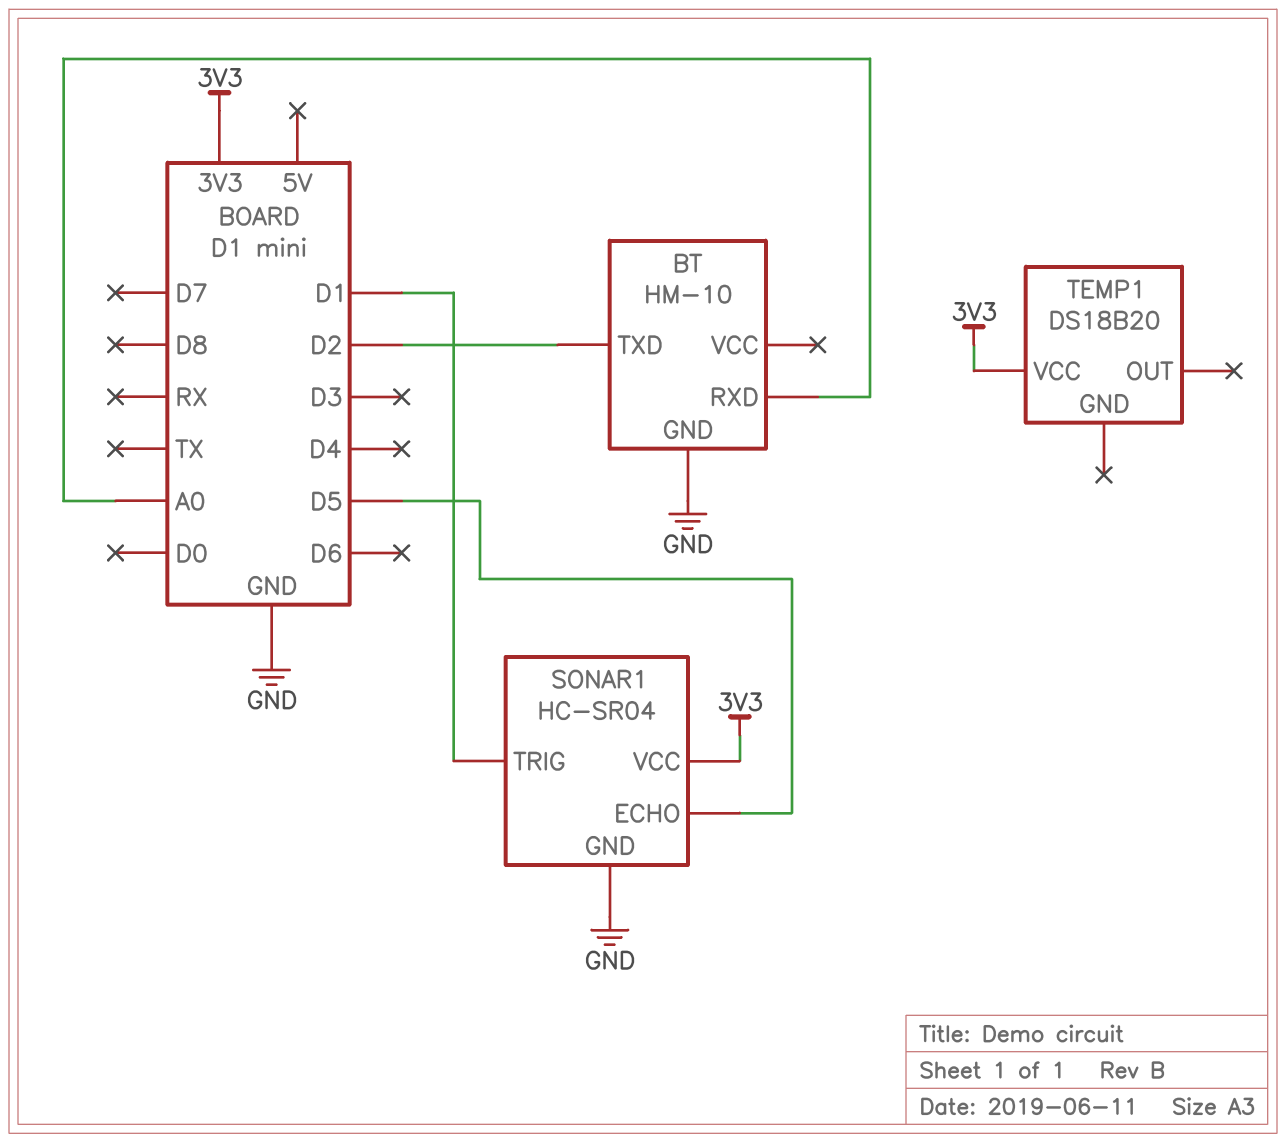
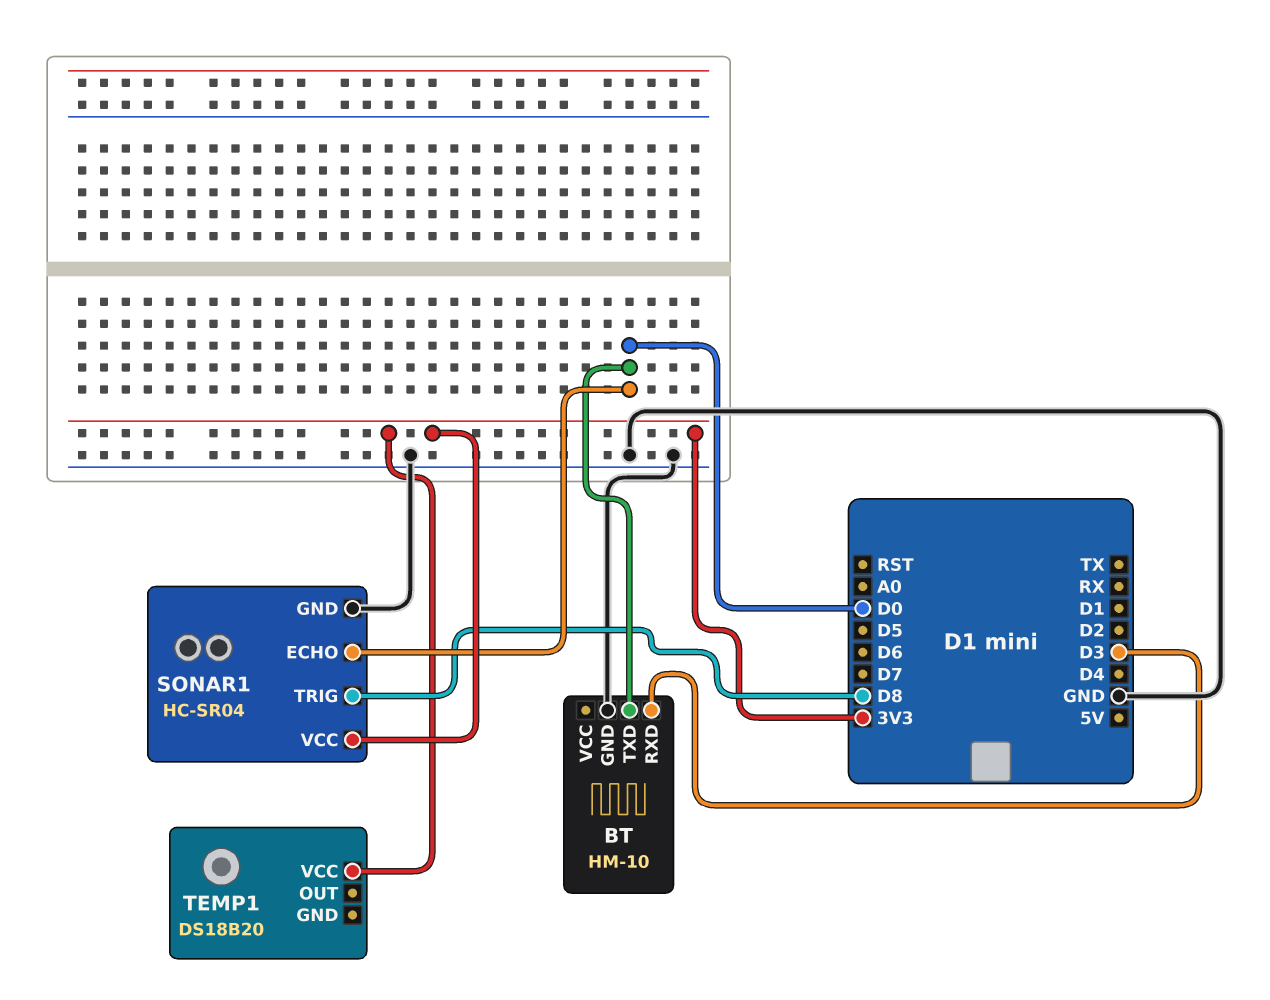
BT pin RXD: A0 -> D3
BT pin TXD: D2 -> D0
SONAR1 pin ECHO: D5 -> D0
SONAR1 pin TRIG: D1 -> D8

